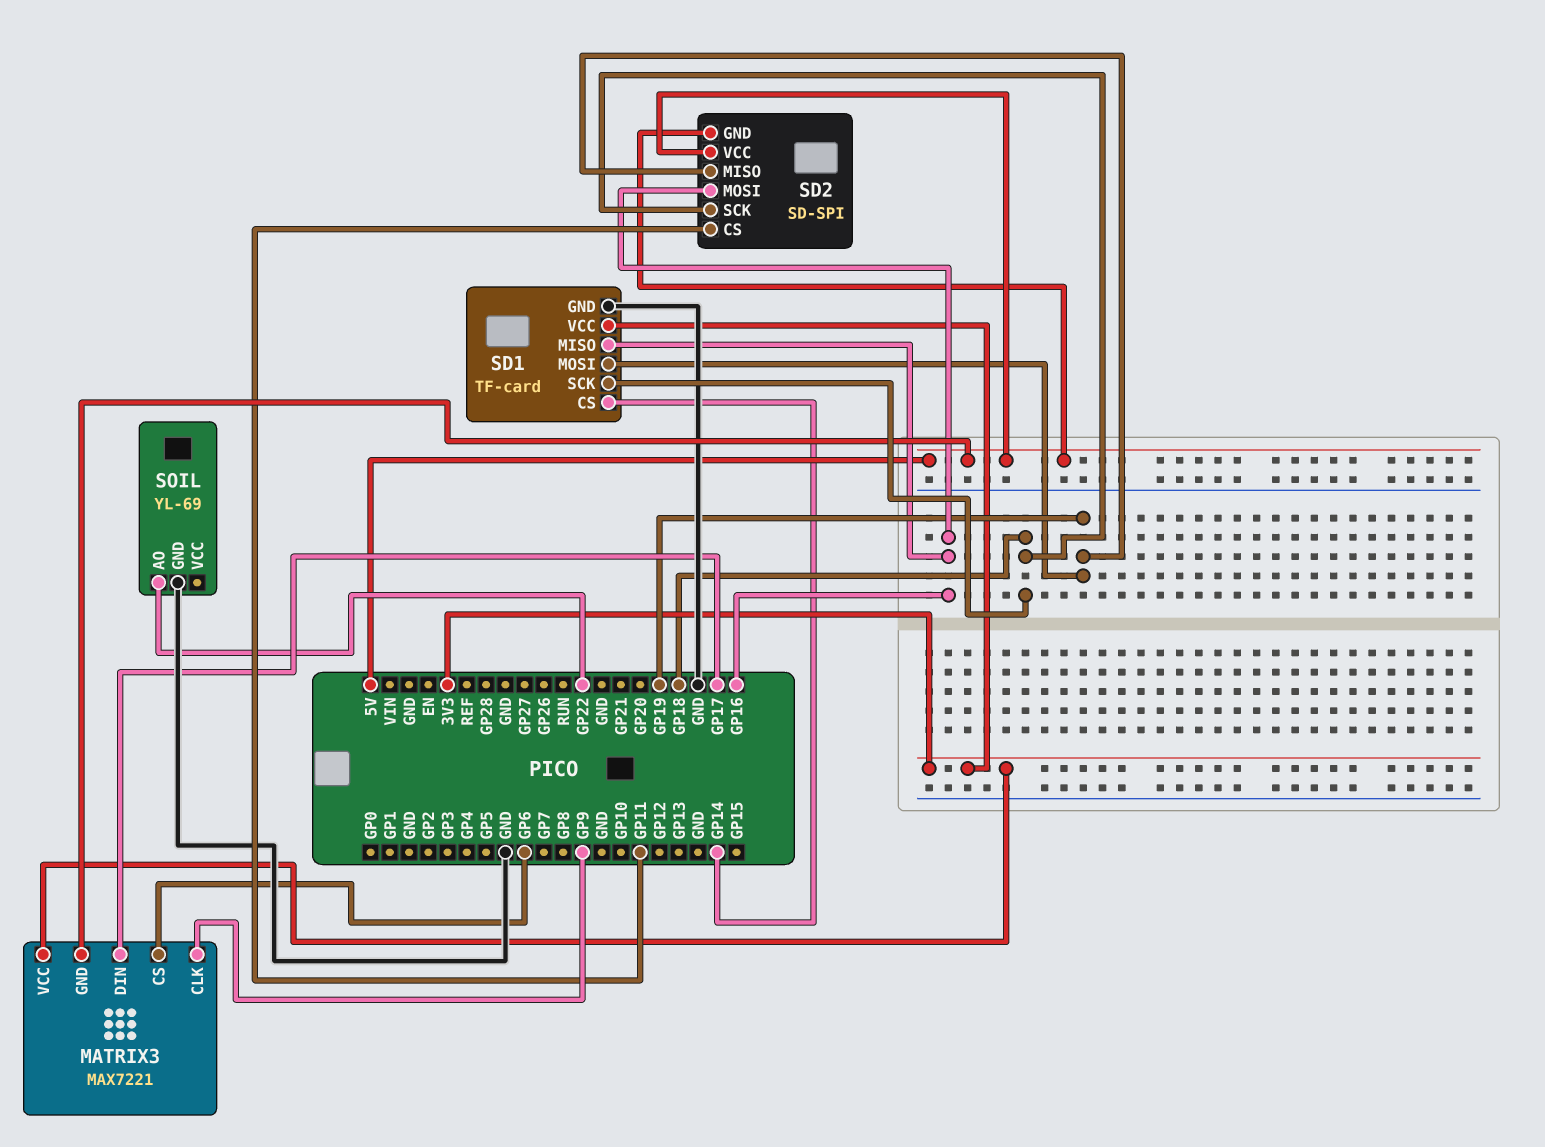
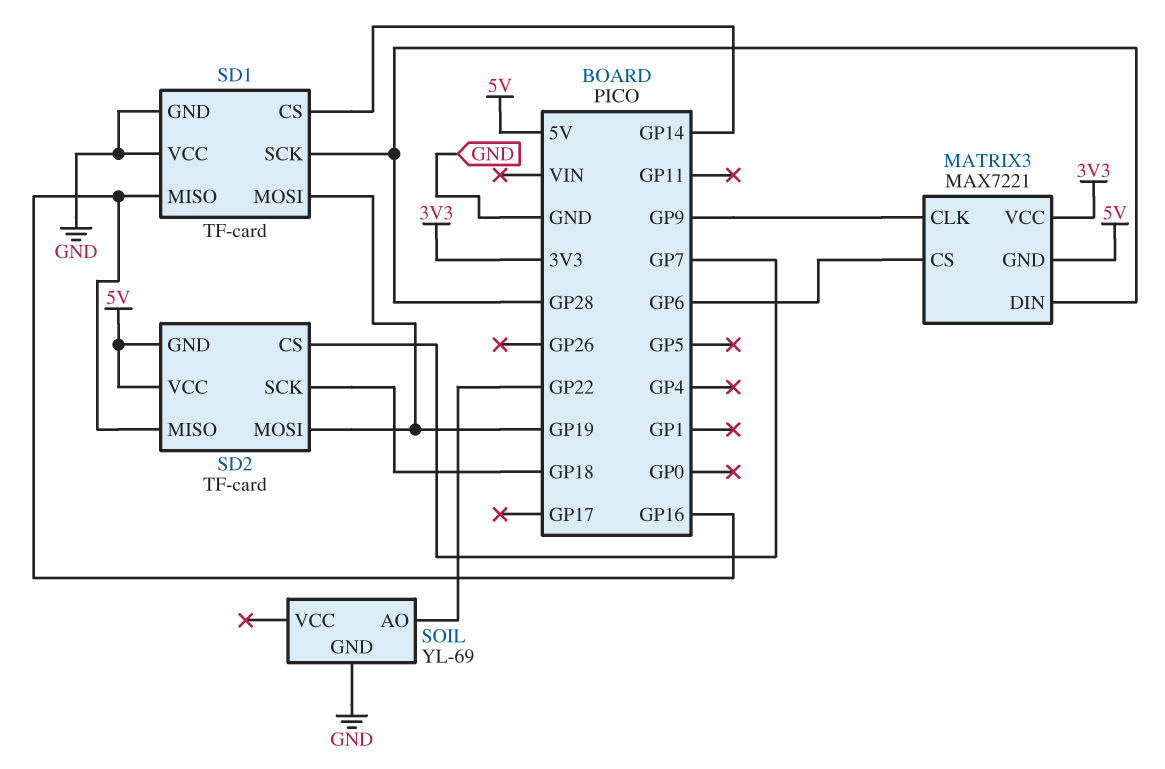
MATRIX3 pin DIN: GP17 -> GP28
SD1 pin SCK: GP18 -> GP28
SD1 pin VCC: 3V3 -> GND
SD2: SD-SPI -> TF-card
SD2 pin CS: GP11 -> GP7
SD2 pin MISO: GP19 -> GP16
SD2 pin MOSI: GP16 -> GP19

